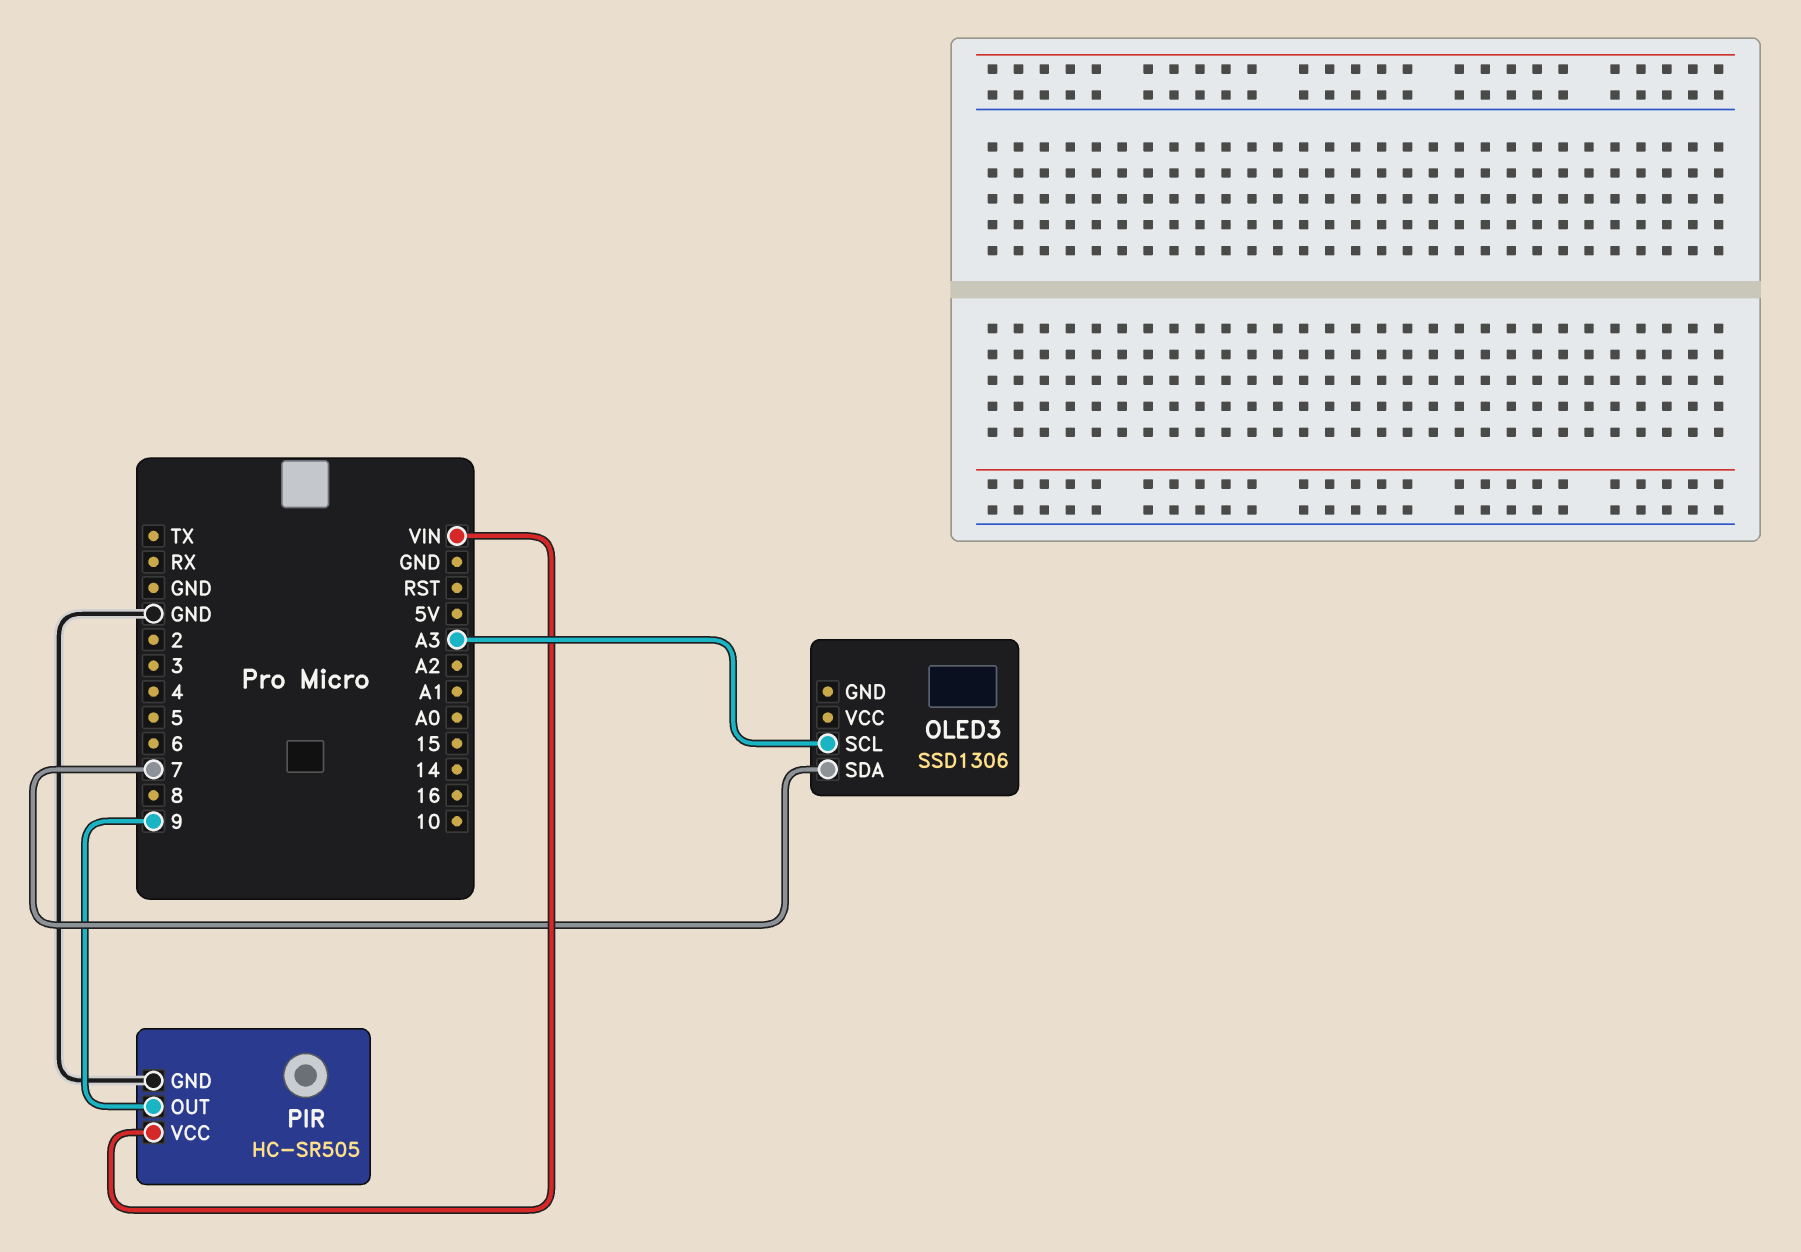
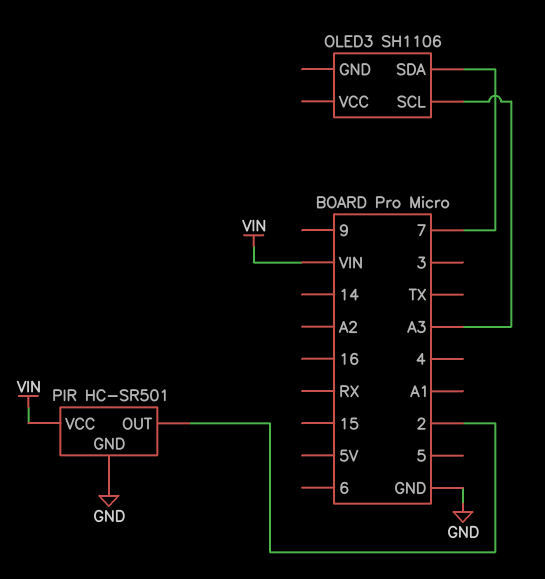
OLED3: SSD1306 -> SH1106
PIR: HC-SR505 -> HC-SR501
PIR pin OUT: 9 -> 2

